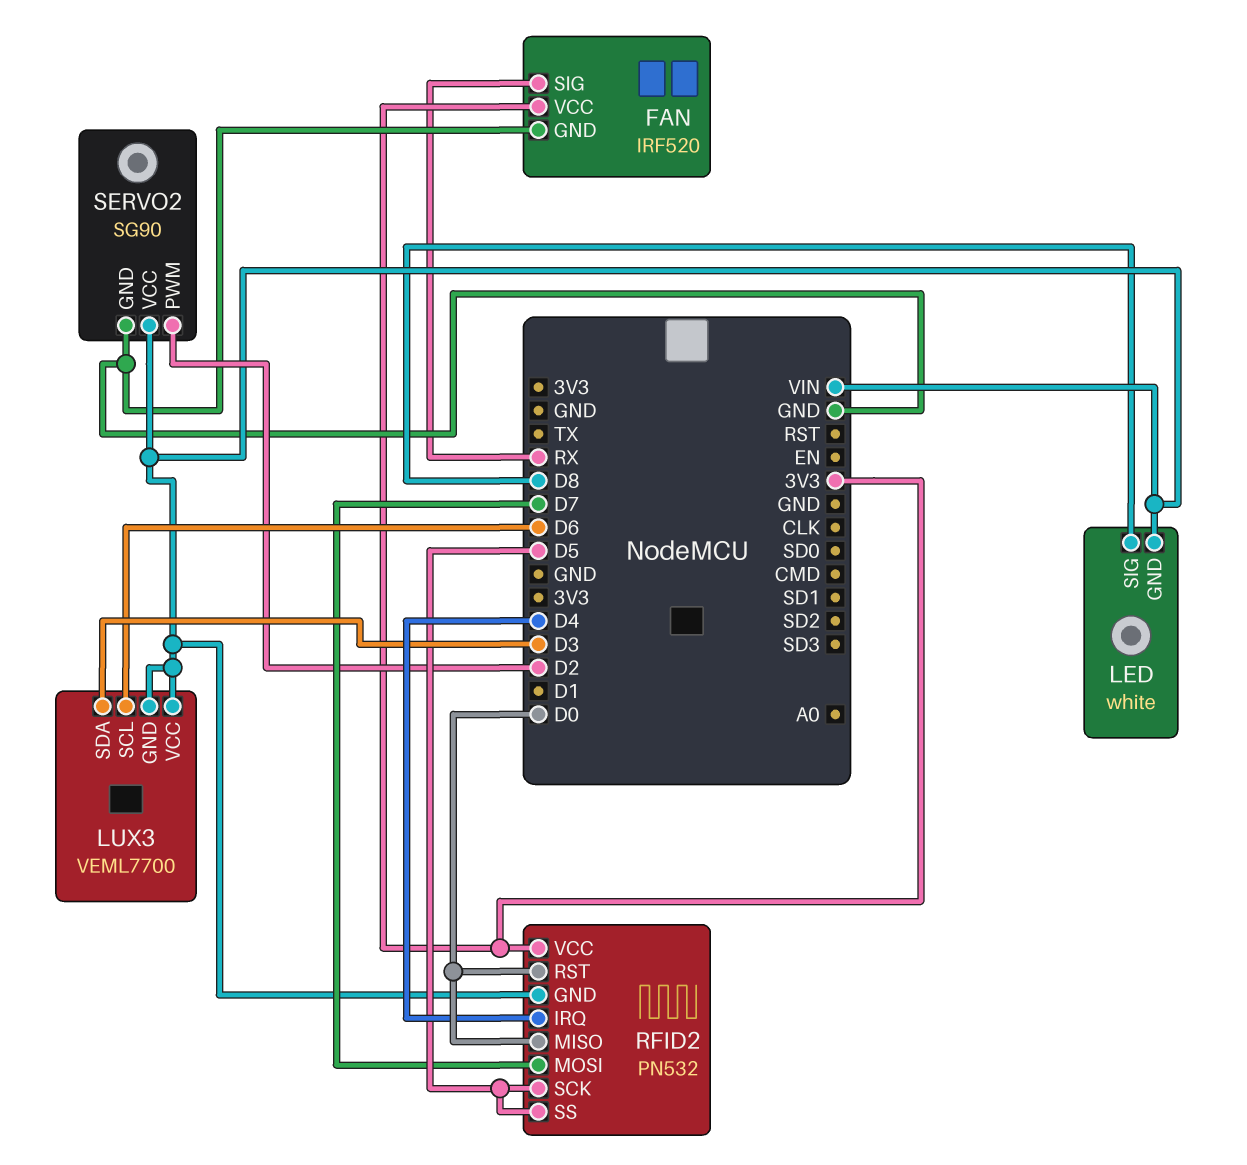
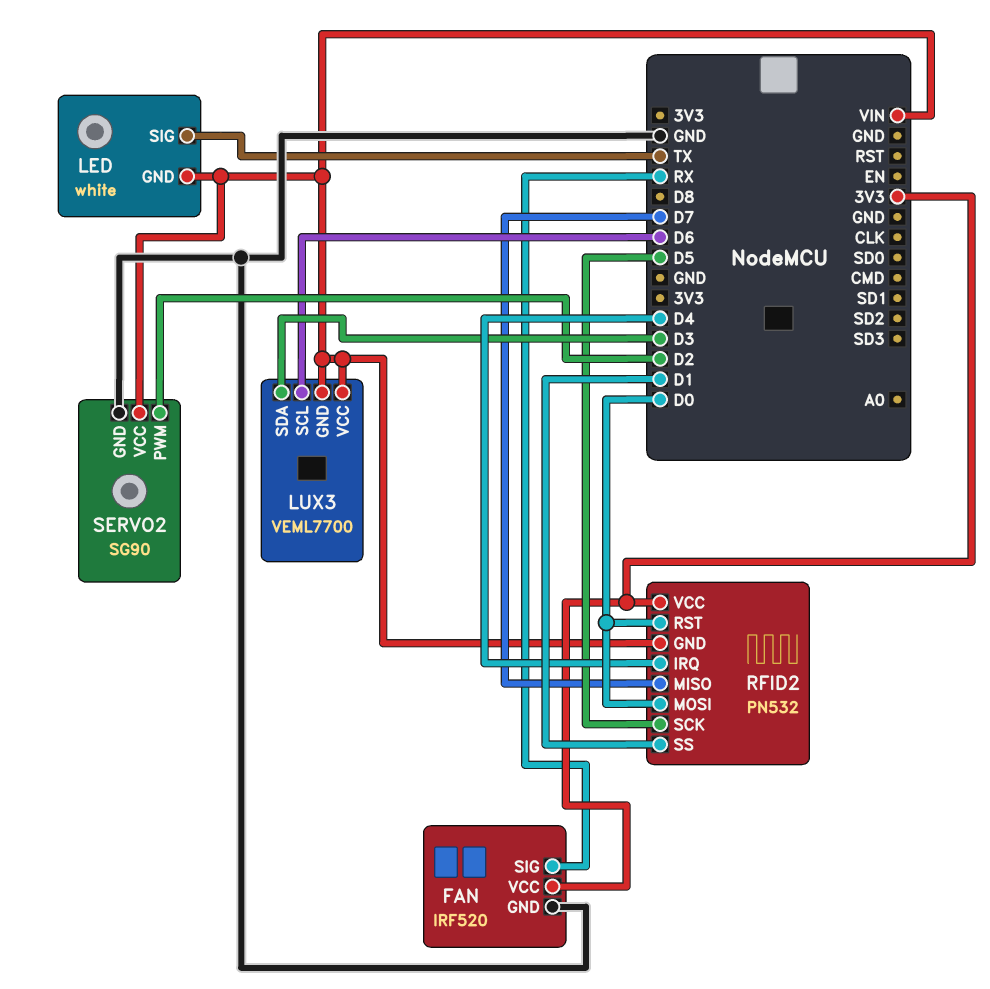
LED pin SIG: D8 -> TX
RFID2 pin MISO: D0 -> D7
RFID2 pin MOSI: D7 -> D0
RFID2 pin SS: D5 -> D1

